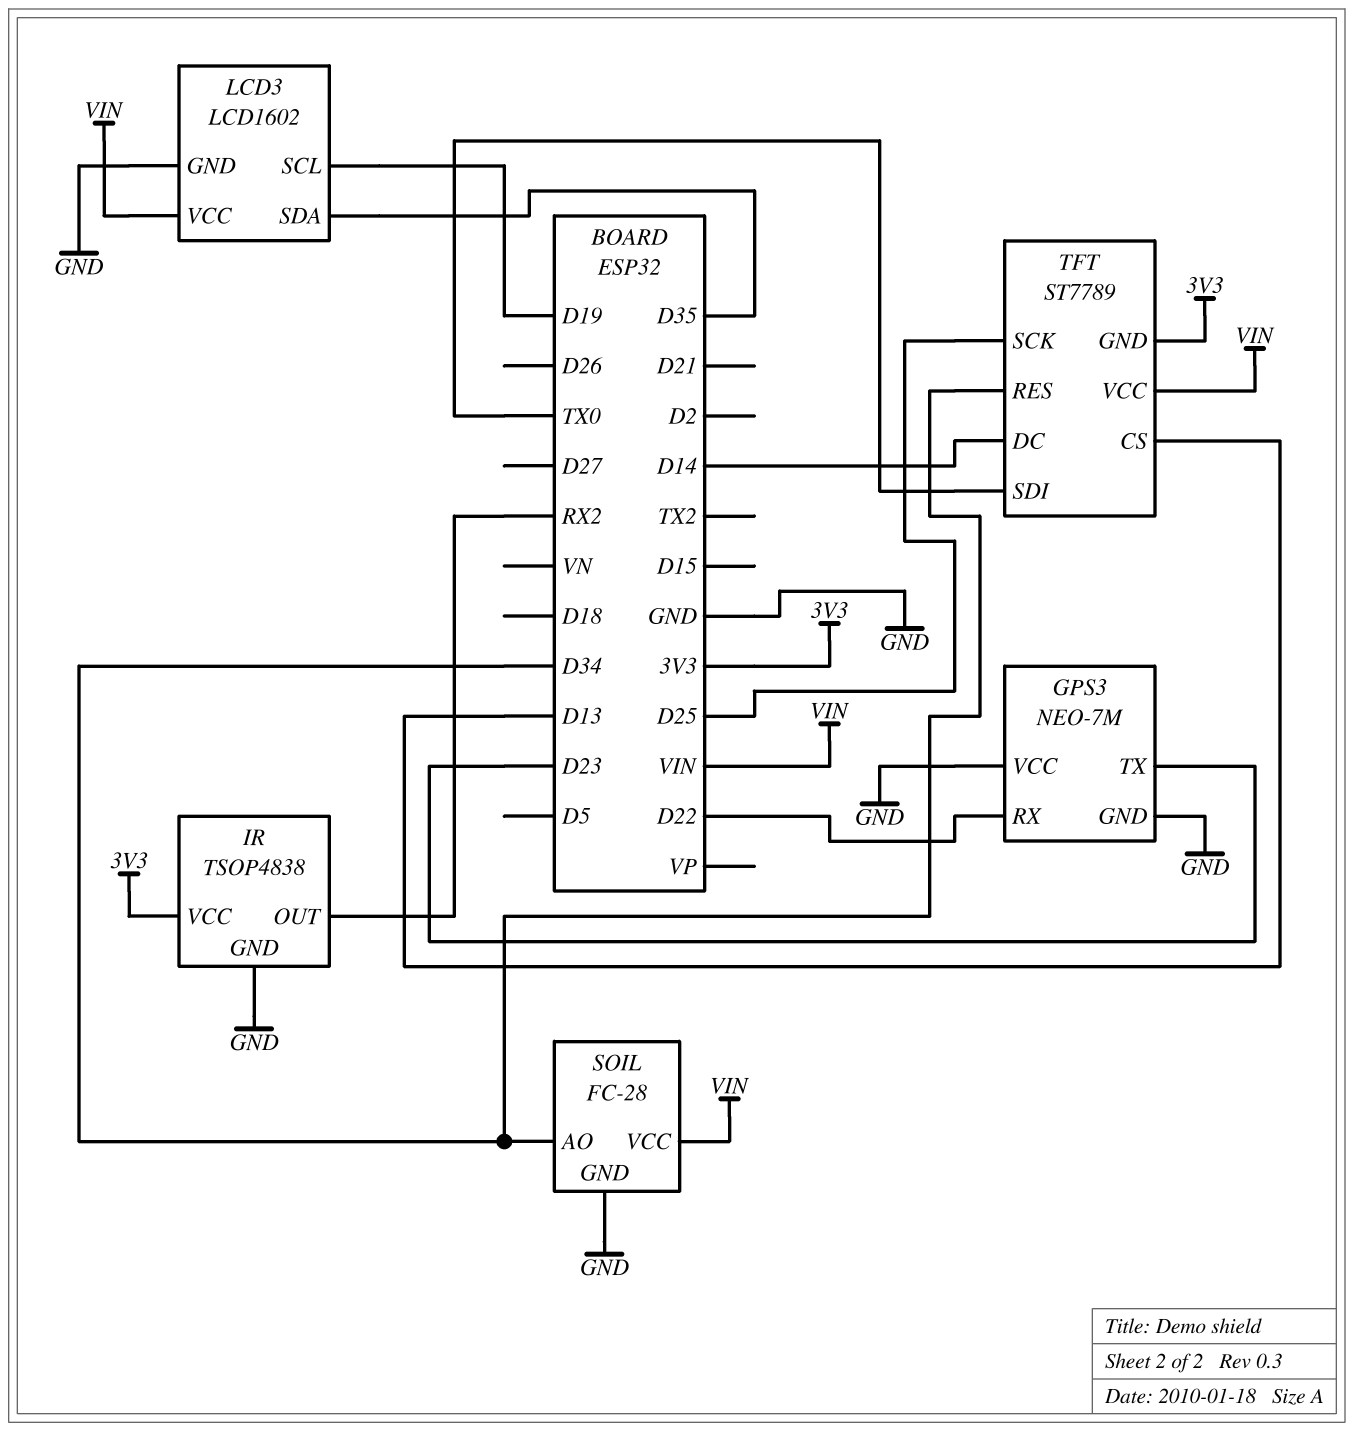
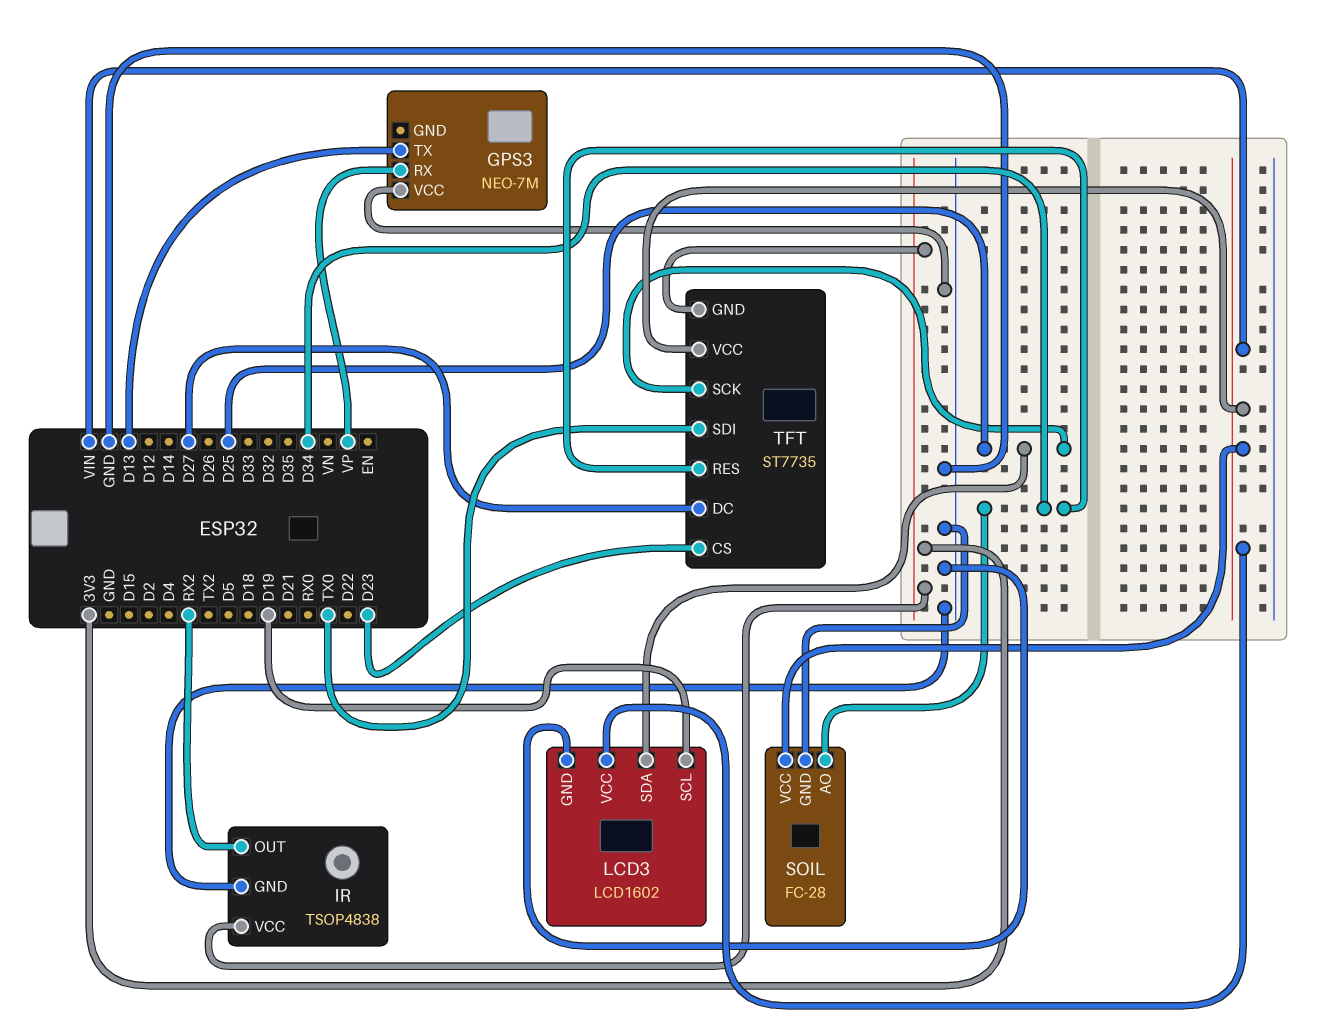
GPS3 pin GND: GND -> none
GPS3 pin RX: D22 -> VP
GPS3 pin TX: D23 -> D13
LCD3 pin SDA: D35 -> D25
TFT: ST7789 -> ST7735
TFT pin CS: D13 -> D23
TFT pin DC: D14 -> D27

